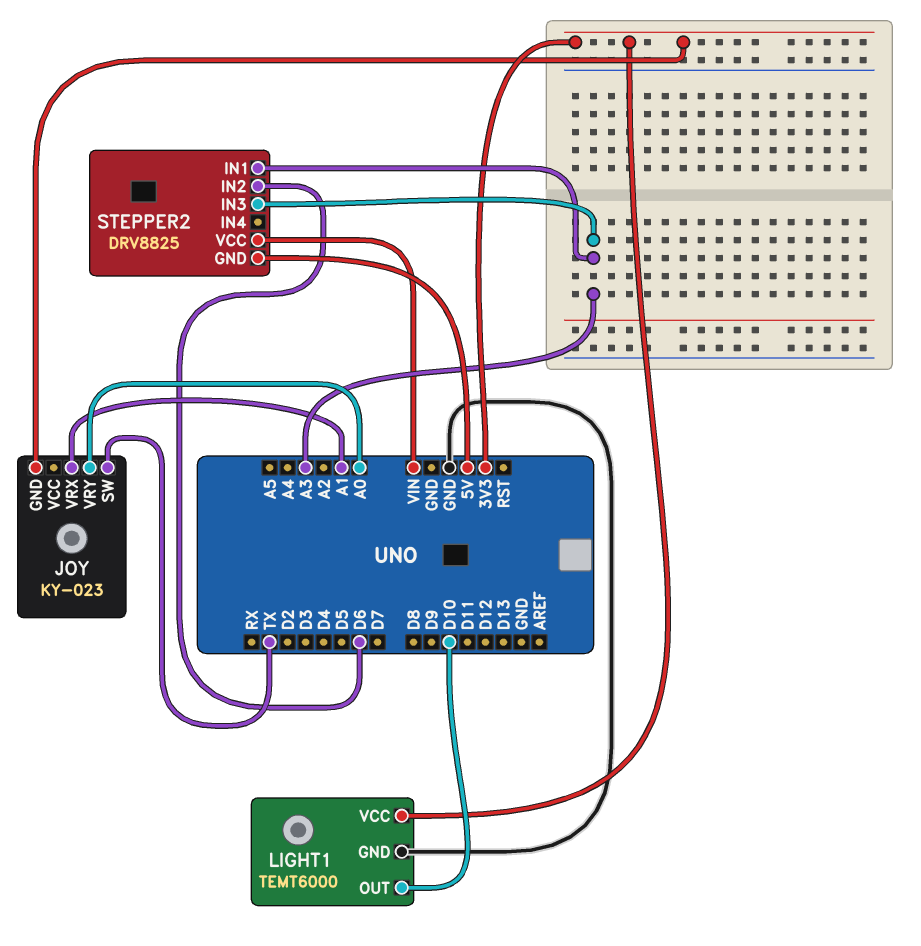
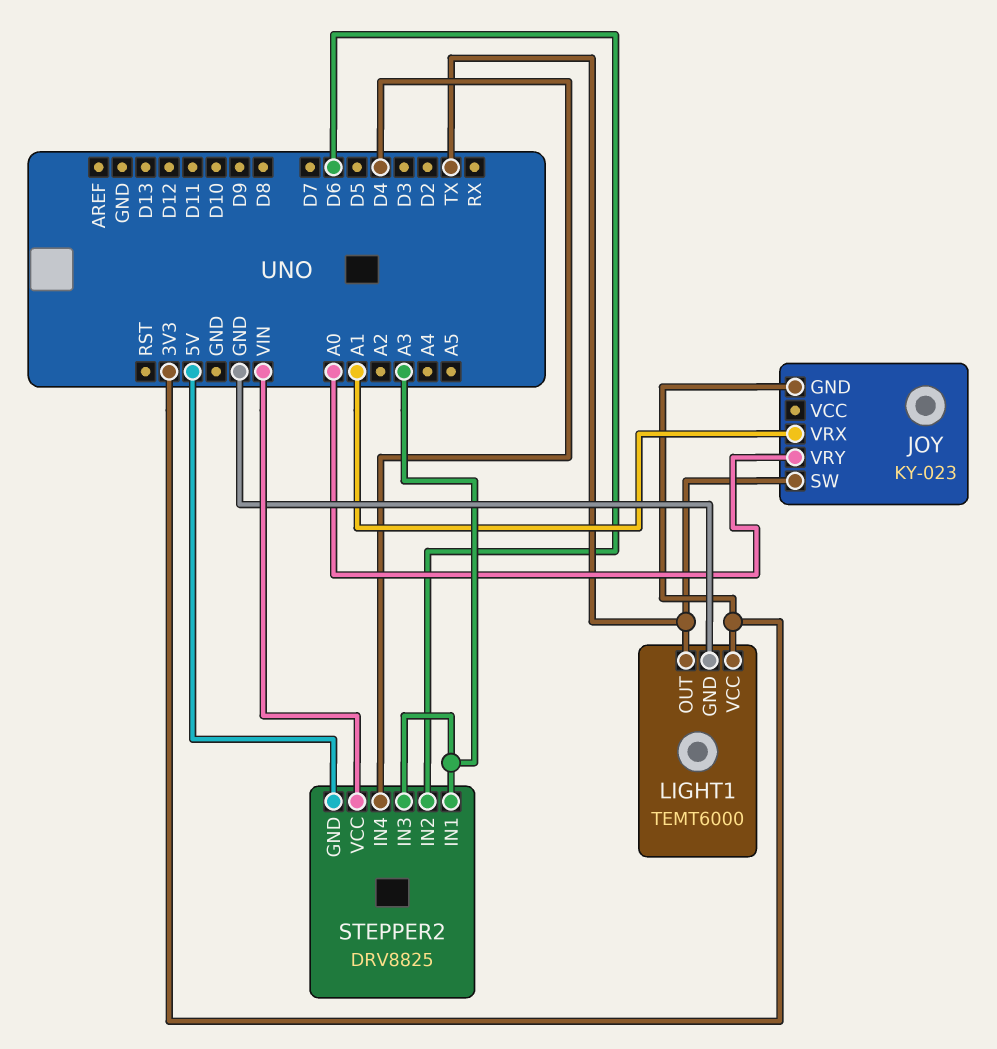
LIGHT1 pin OUT: D10 -> TX
STEPPER2 pin IN4: none -> D4

